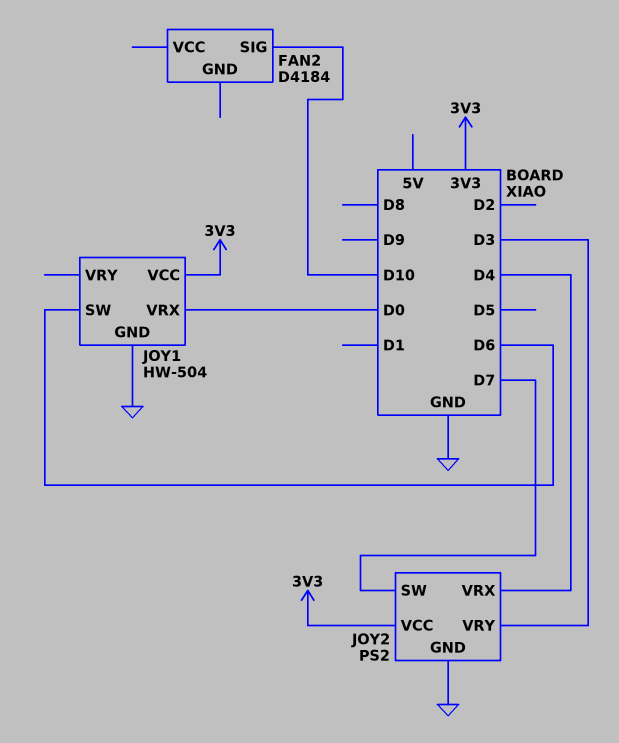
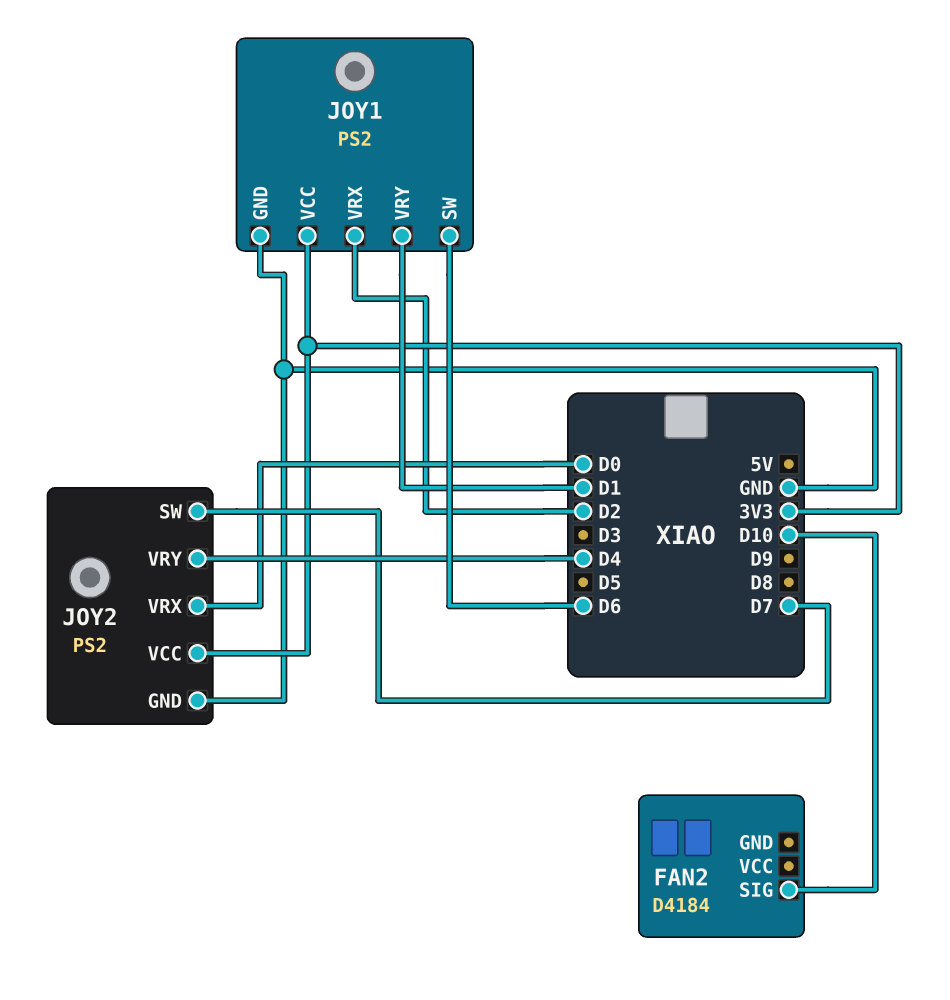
JOY1: HW-504 -> PS2
JOY1 pin VRX: D0 -> D2
JOY1 pin VRY: none -> D1
JOY2 pin VRX: D4 -> D0
JOY2 pin VRY: D3 -> D4

